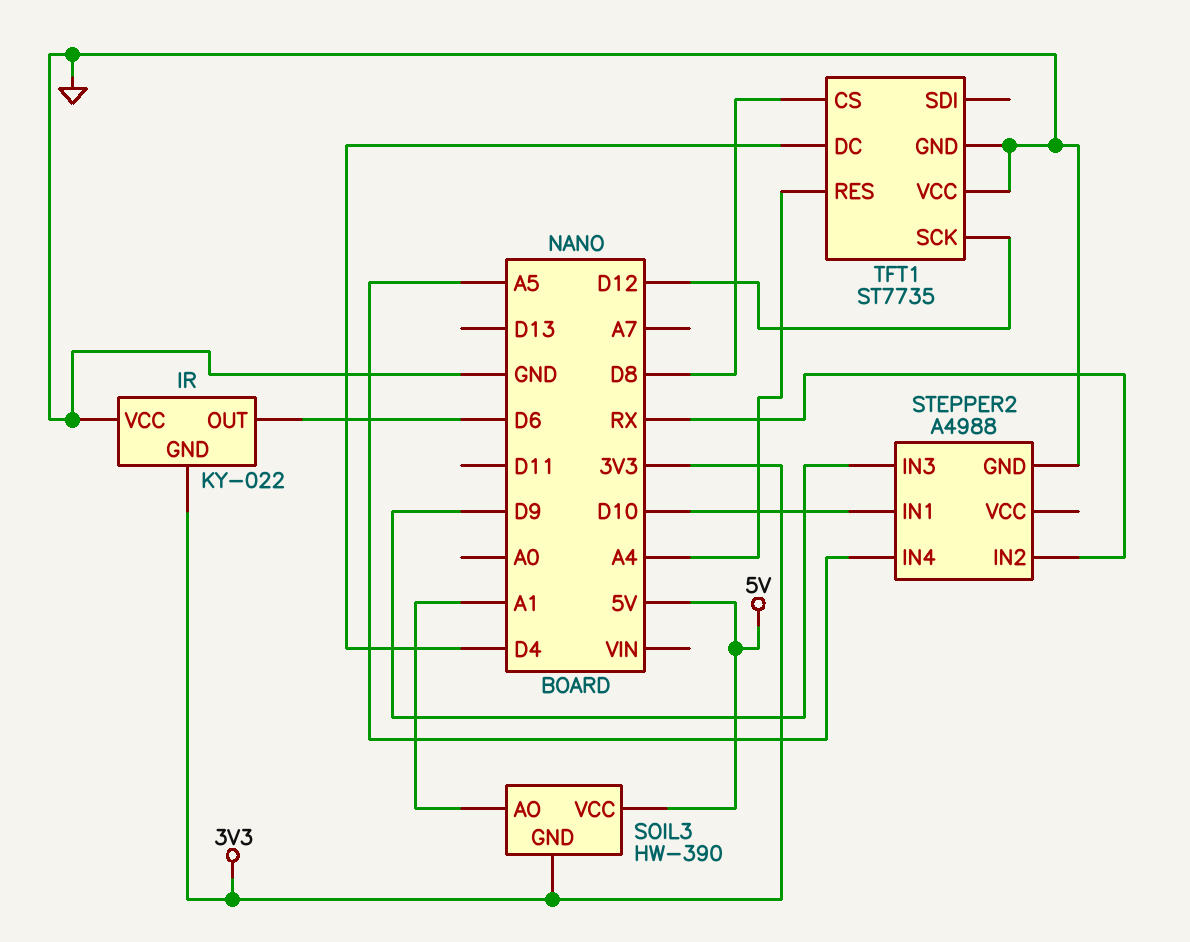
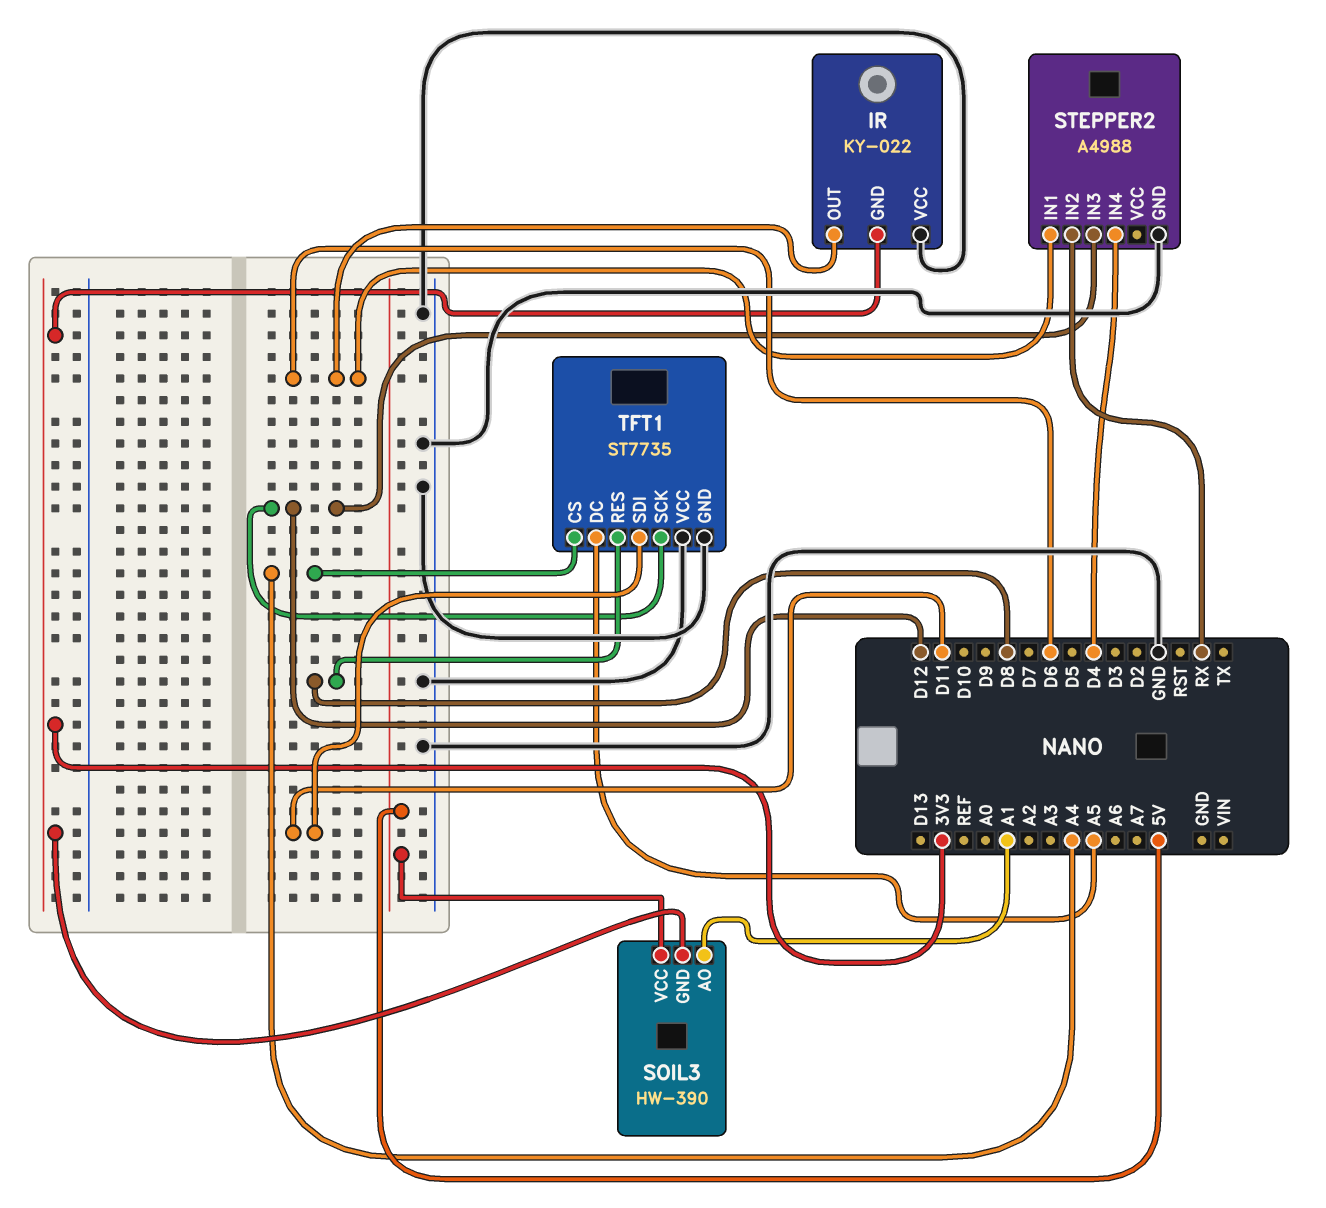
STEPPER2 pin IN1: D10 -> D6
STEPPER2 pin IN3: D9 -> D12
STEPPER2 pin IN4: A5 -> D4
TFT1 pin CS: D8 -> A4
TFT1 pin DC: D4 -> A5
TFT1 pin RES: A4 -> D8
TFT1 pin SDI: none -> D11

